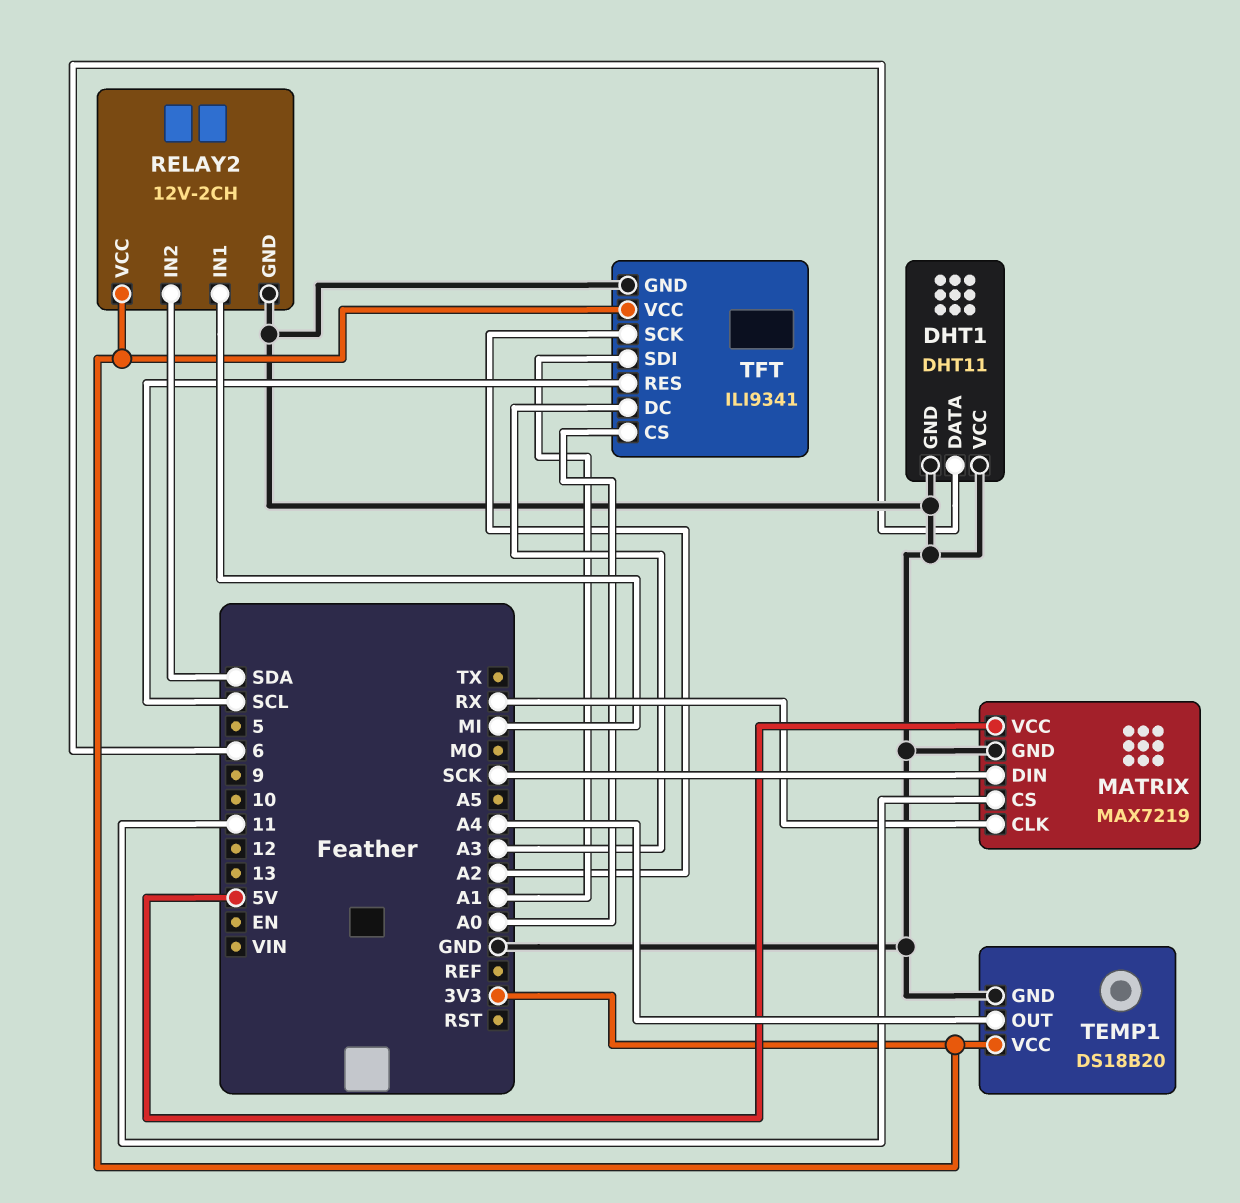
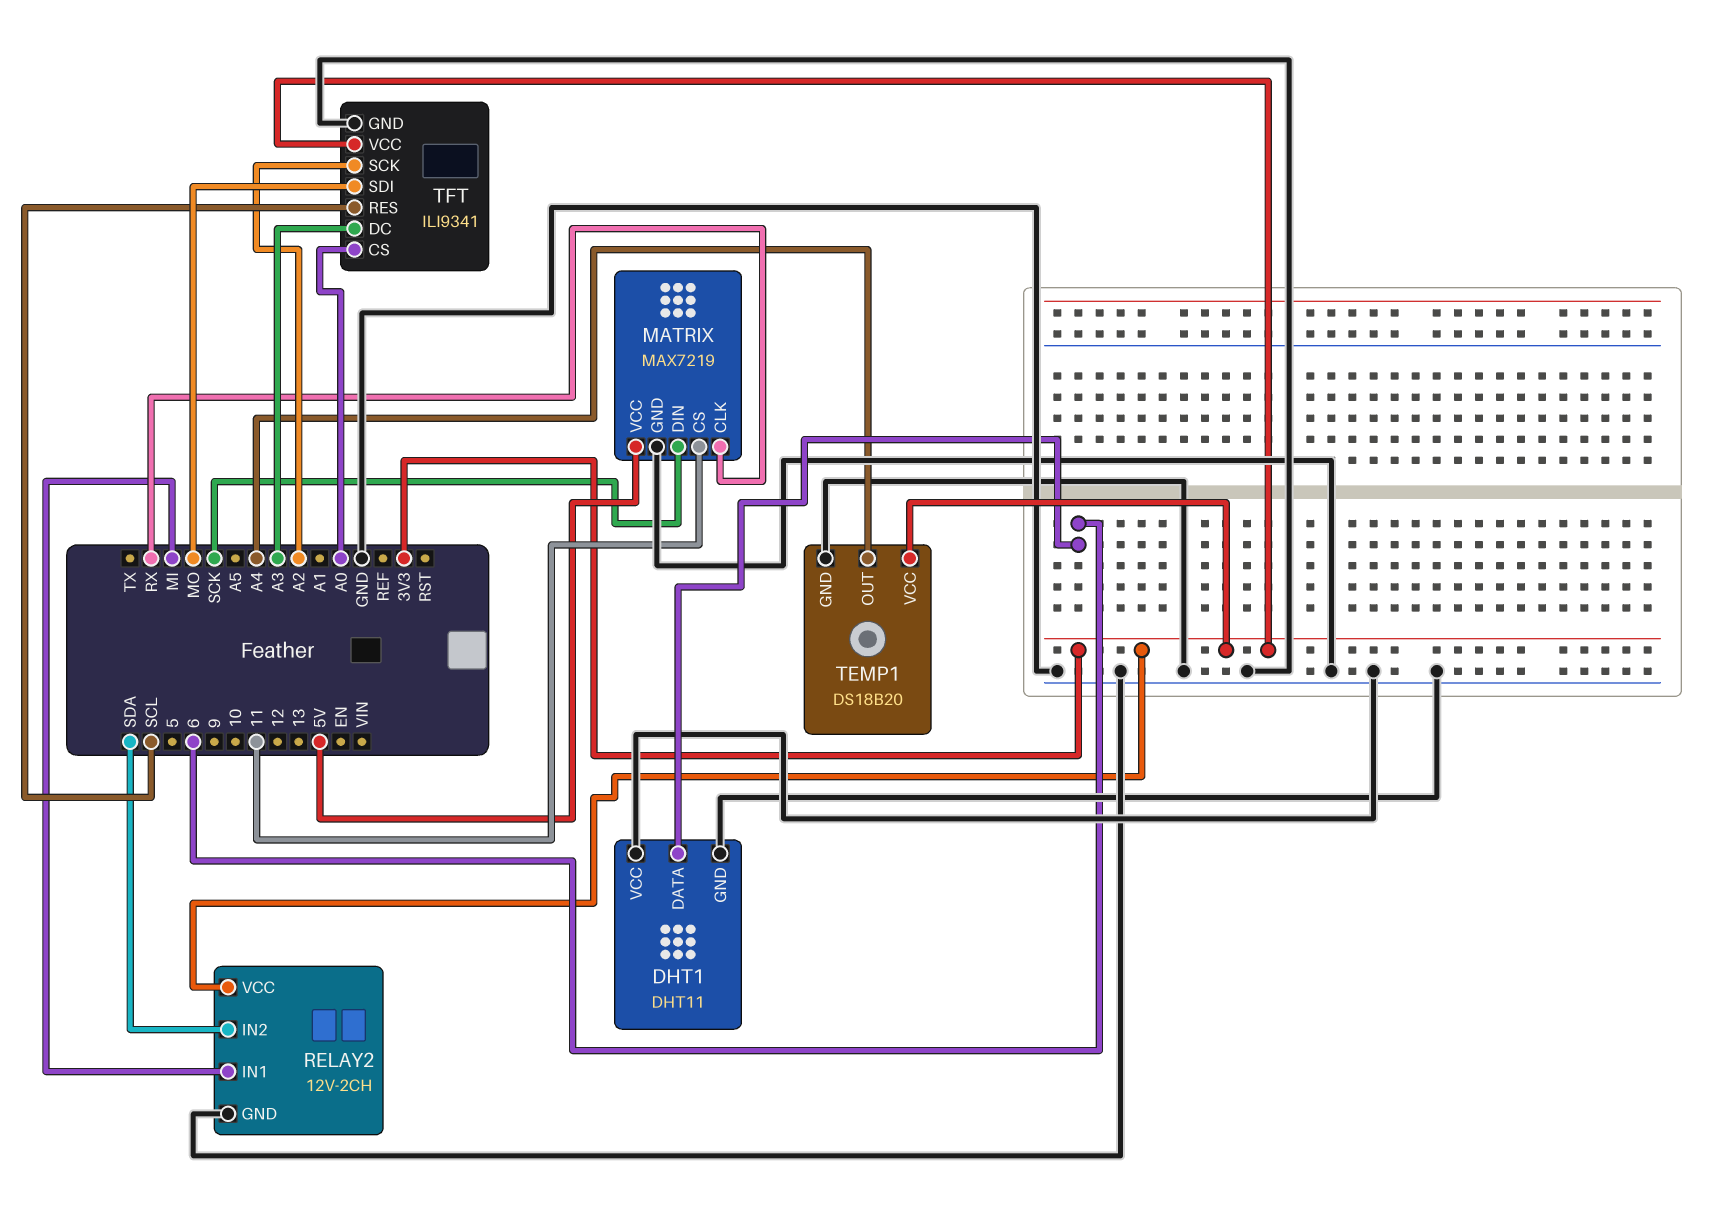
TFT pin SDI: A1 -> MO

